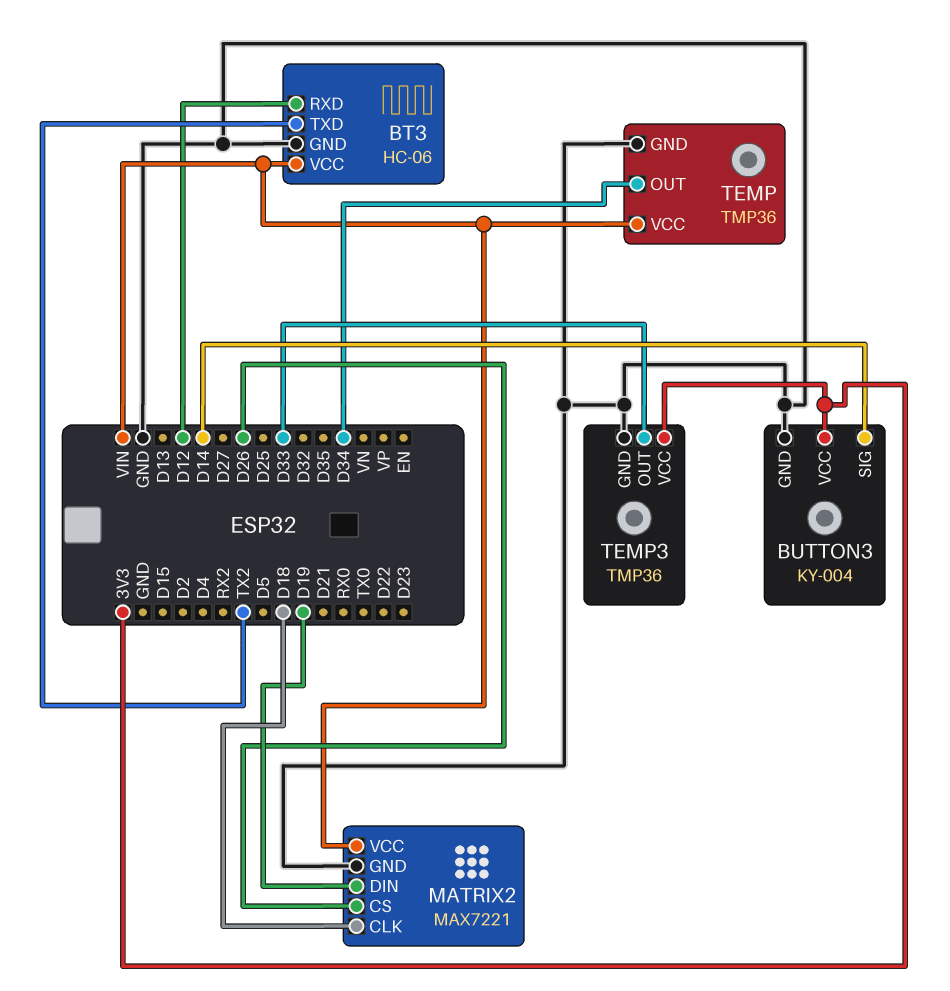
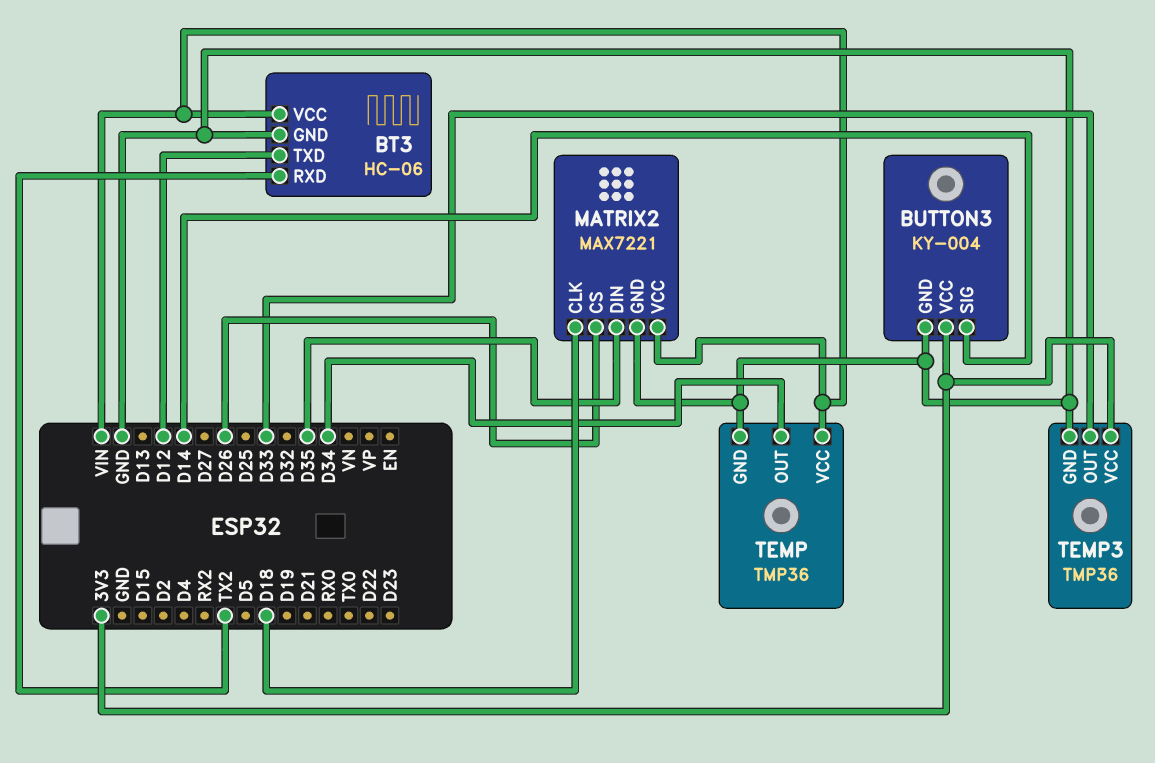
BT3 pin RXD: D12 -> TX2
BT3 pin TXD: TX2 -> D12
MATRIX2 pin DIN: D19 -> D35

